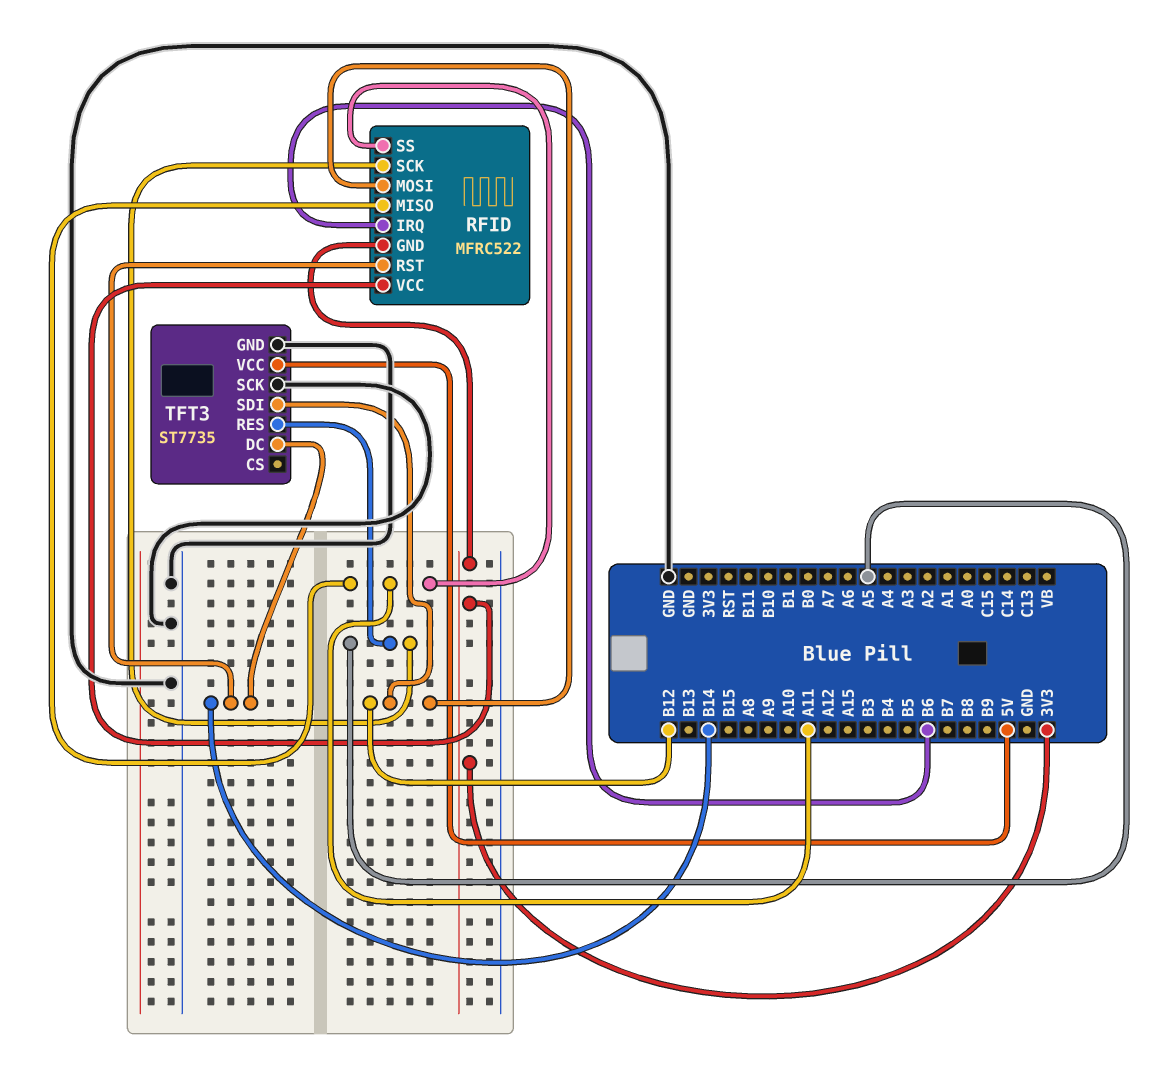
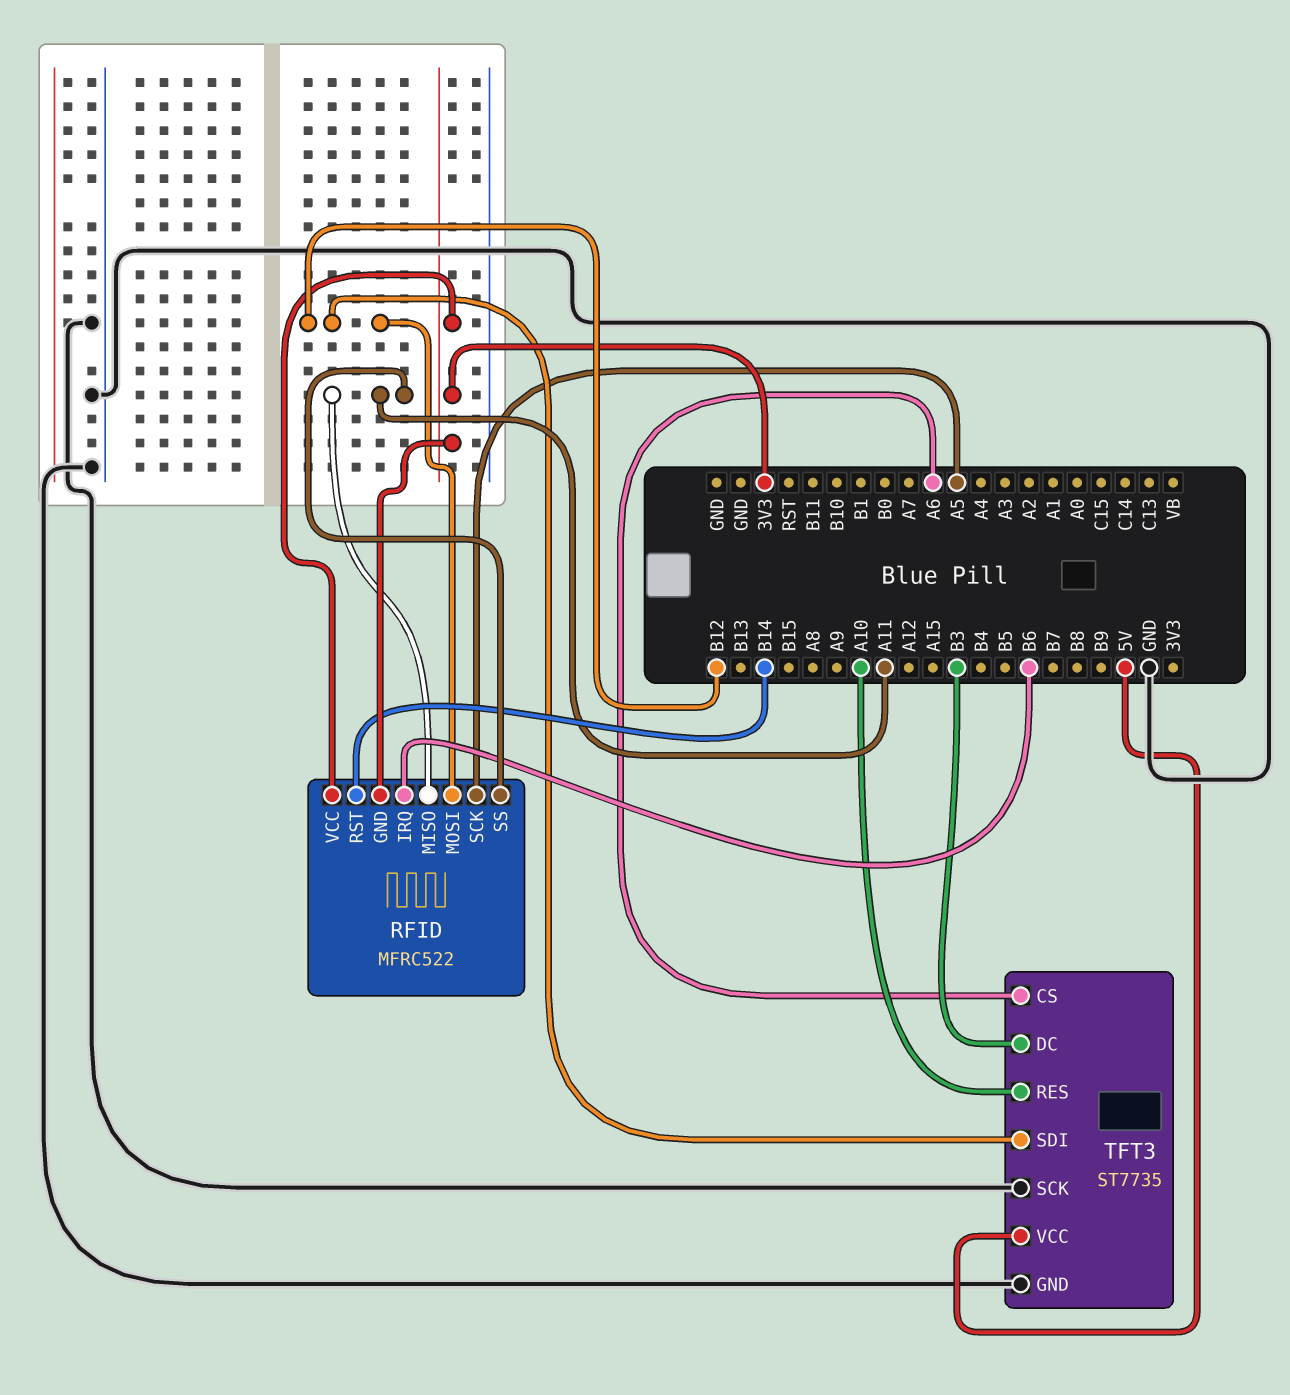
TFT3 pin CS: none -> A6
TFT3 pin DC: B14 -> B3
TFT3 pin RES: A5 -> A10

